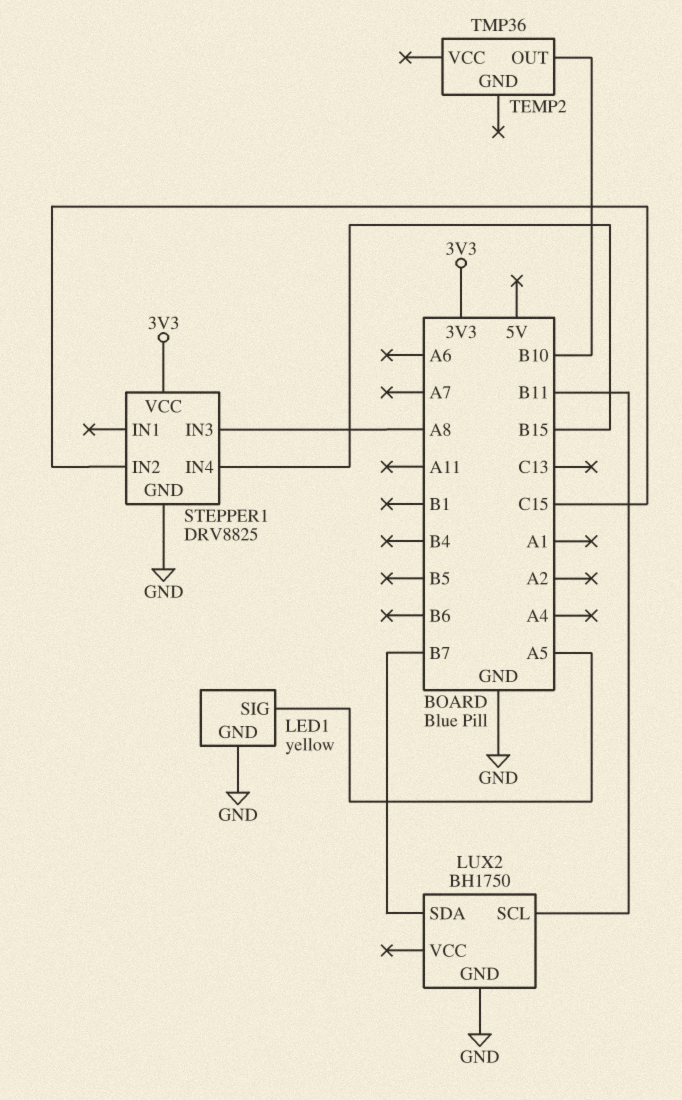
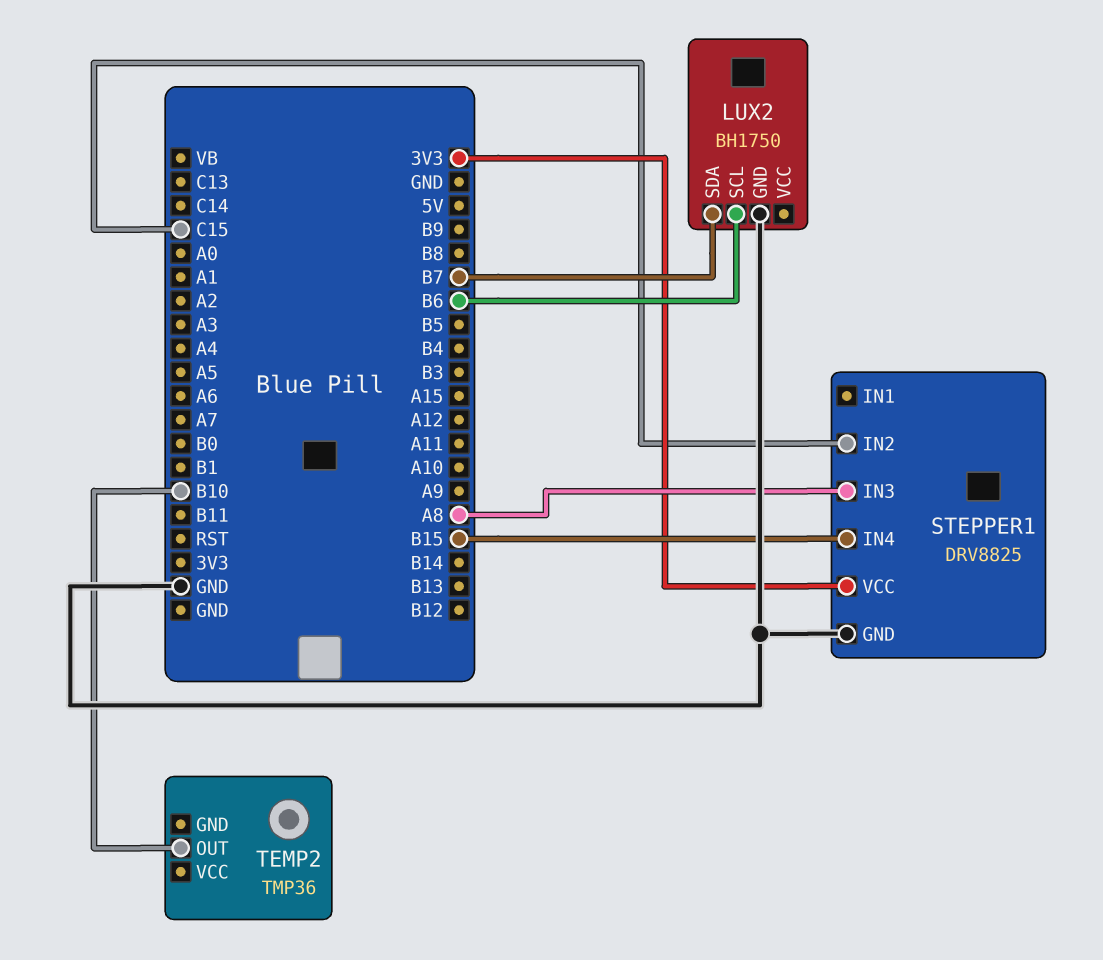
LED1: yellow -> none
LED1 pin GND: GND -> none
LED1 pin SIG: A5 -> none
LUX2 pin SCL: B11 -> B6

